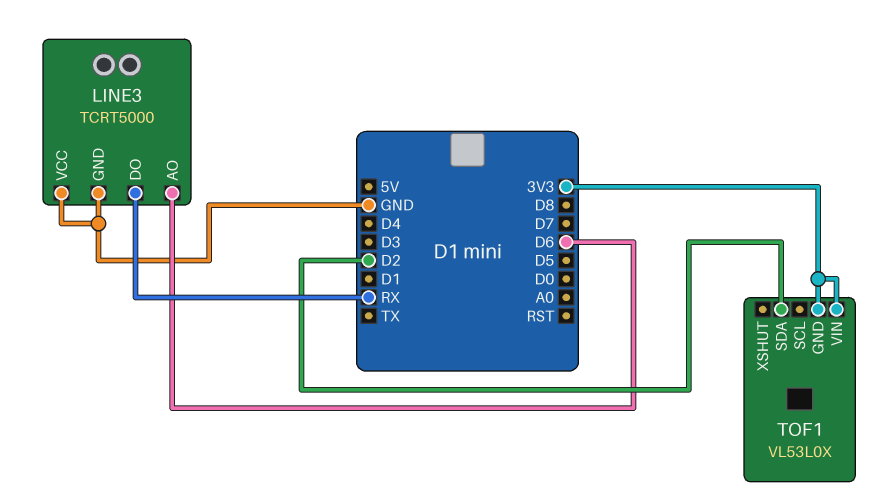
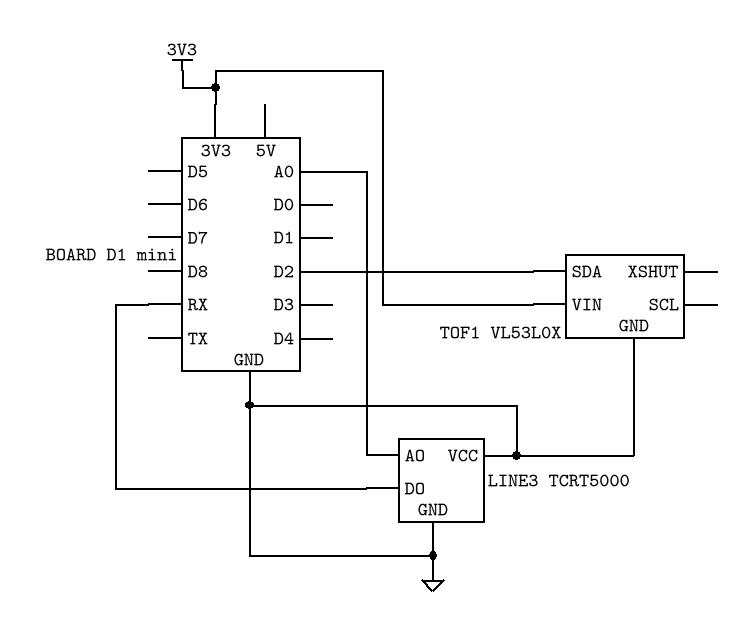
LINE3 pin AO: D6 -> A0
TOF1 pin GND: 3V3 -> GND

